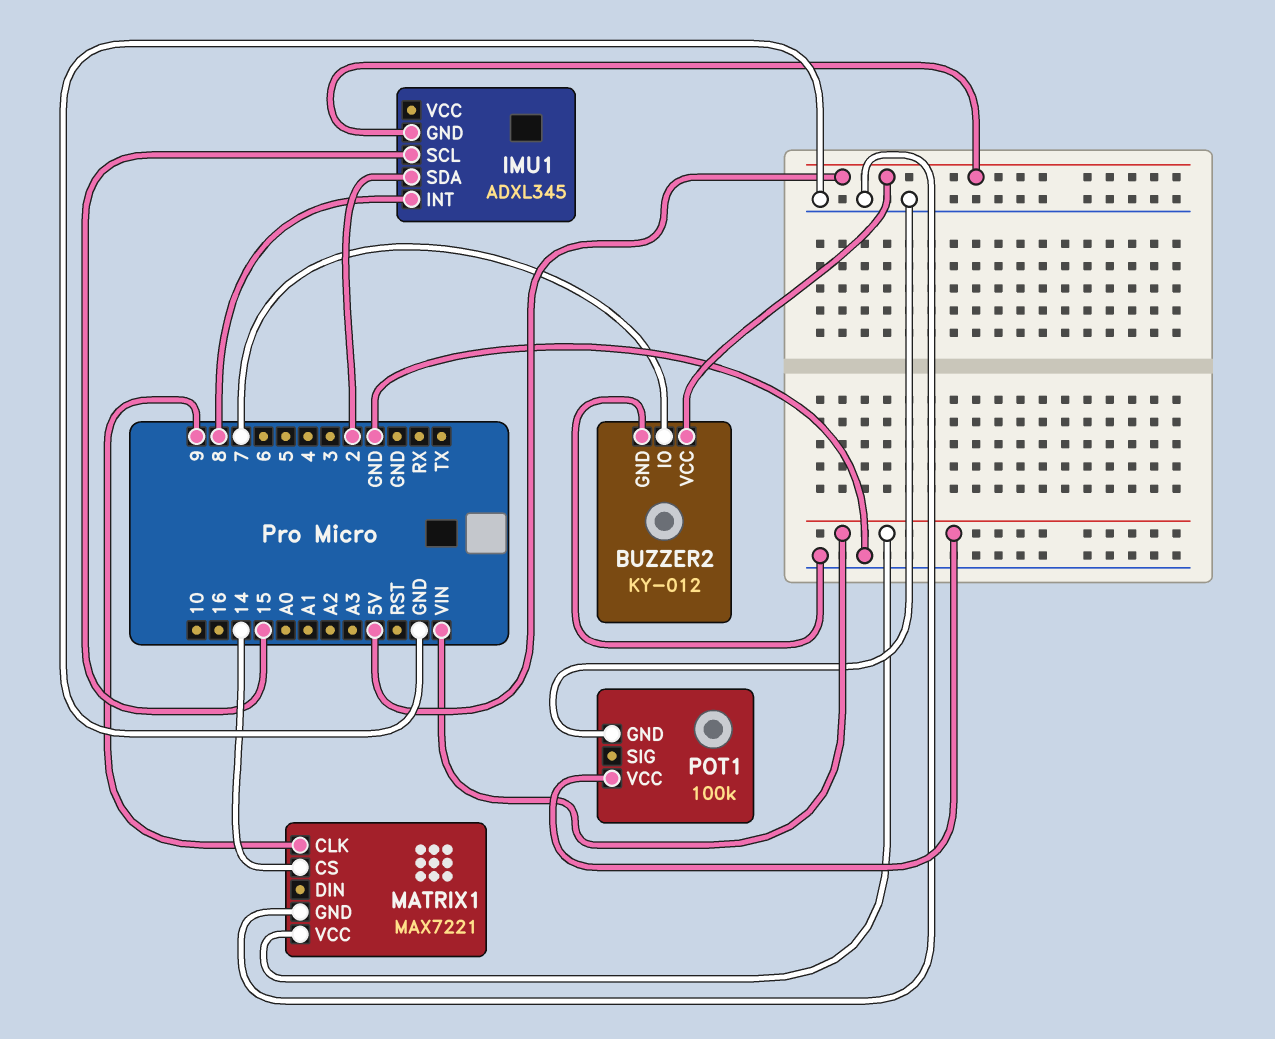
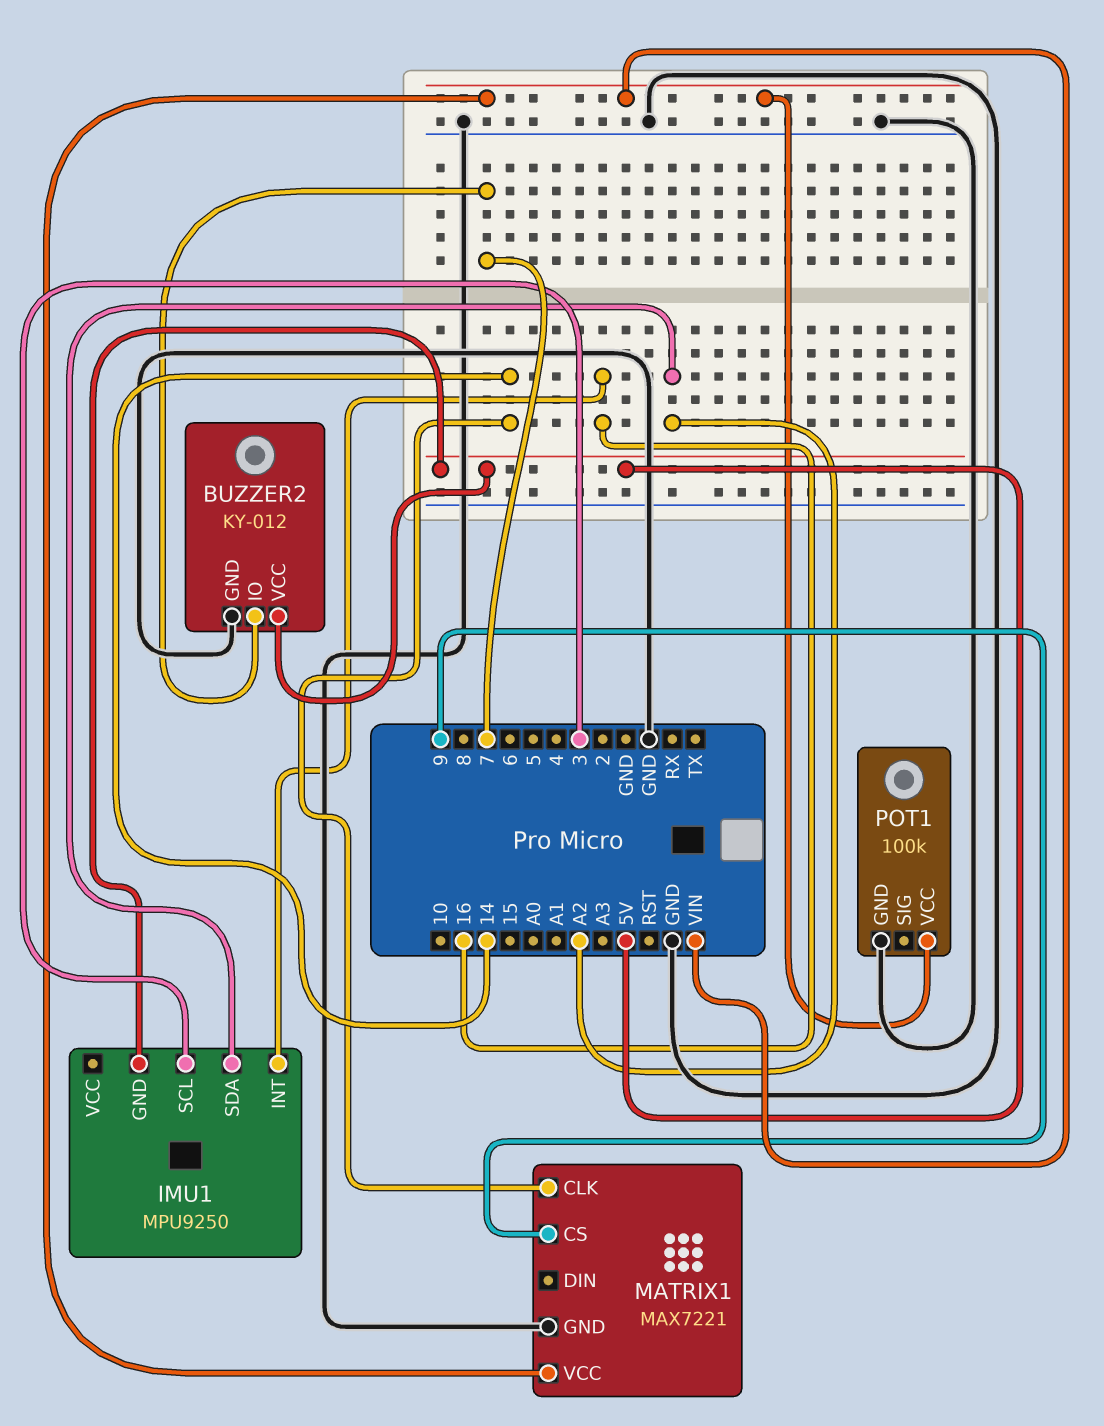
IMU1: ADXL345 -> MPU9250
IMU1 pin INT: 8 -> 16
IMU1 pin SCL: 15 -> 3
IMU1 pin SDA: 2 -> A2
MATRIX1 pin CLK: 9 -> 14
MATRIX1 pin CS: 14 -> 9

